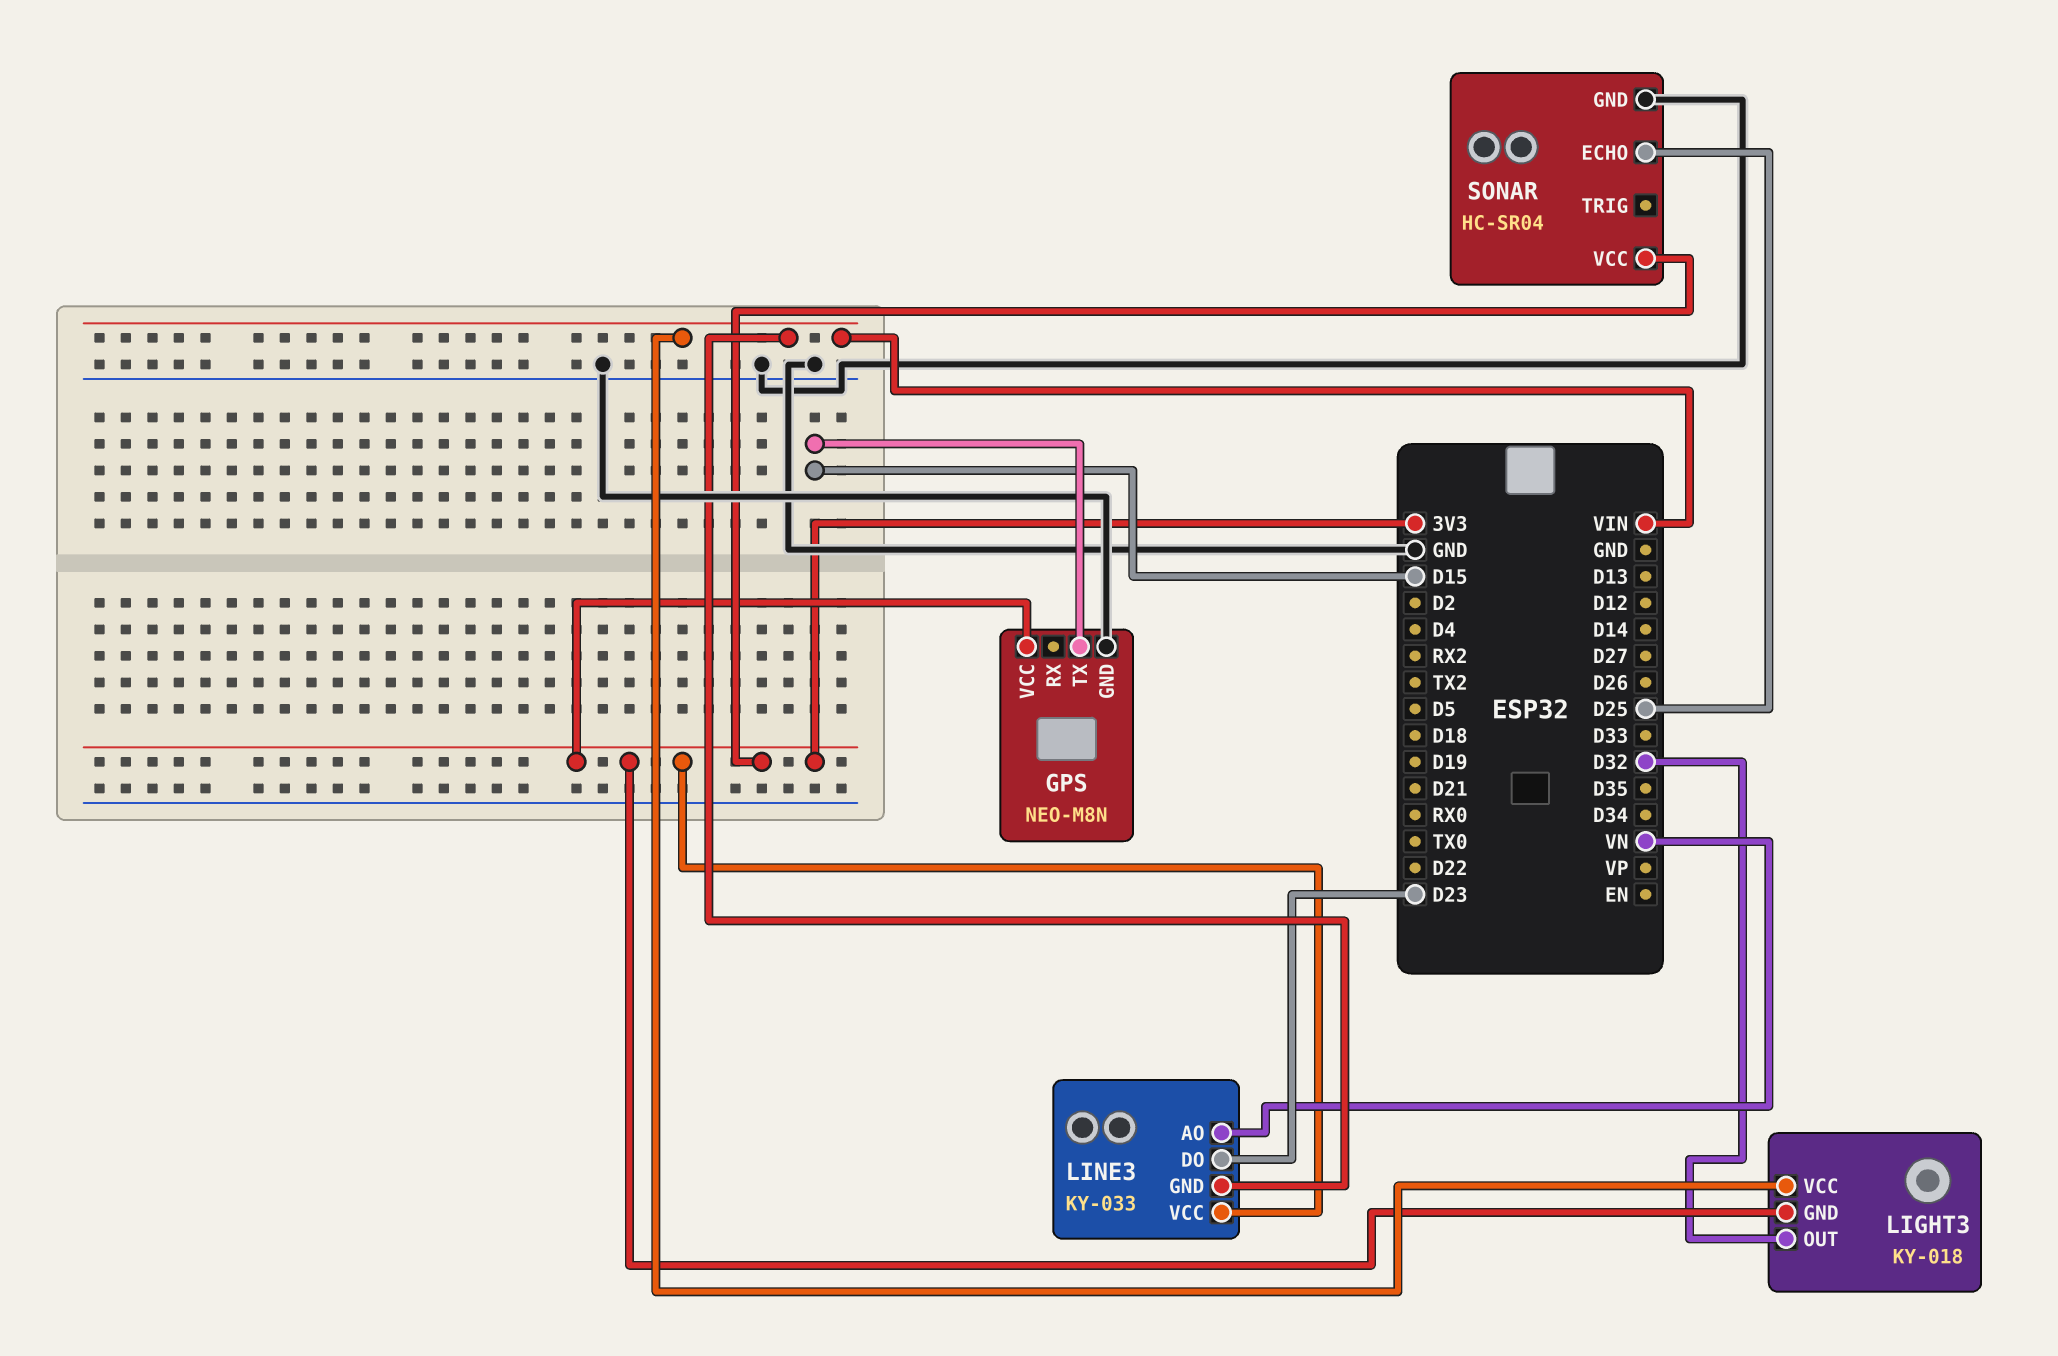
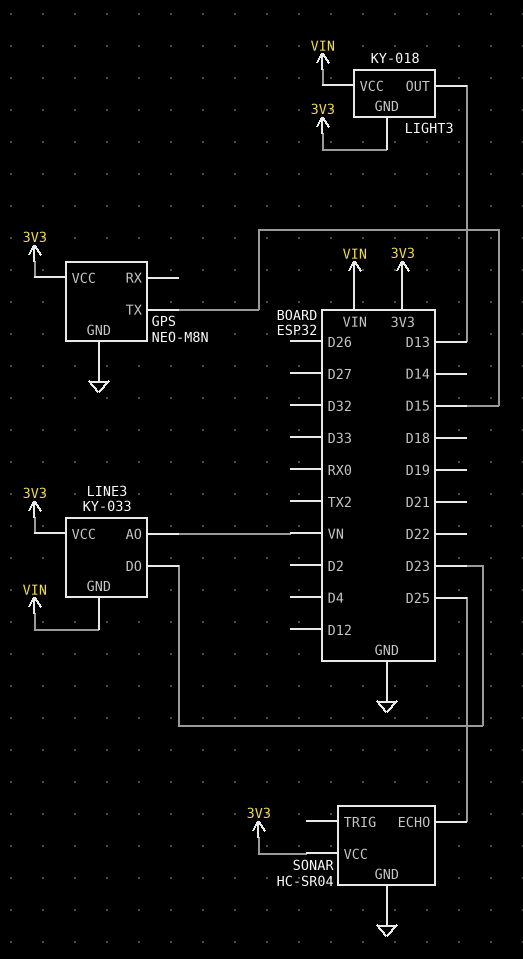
LIGHT3 pin OUT: D32 -> D13

